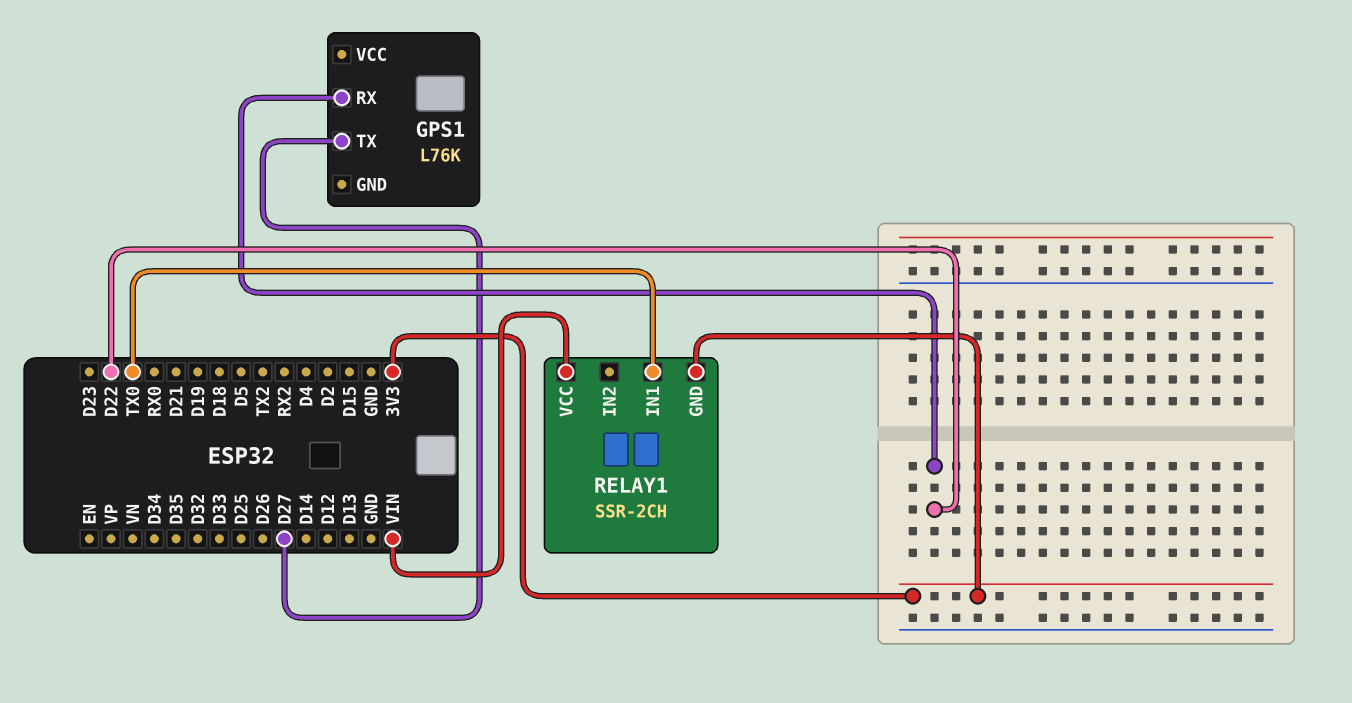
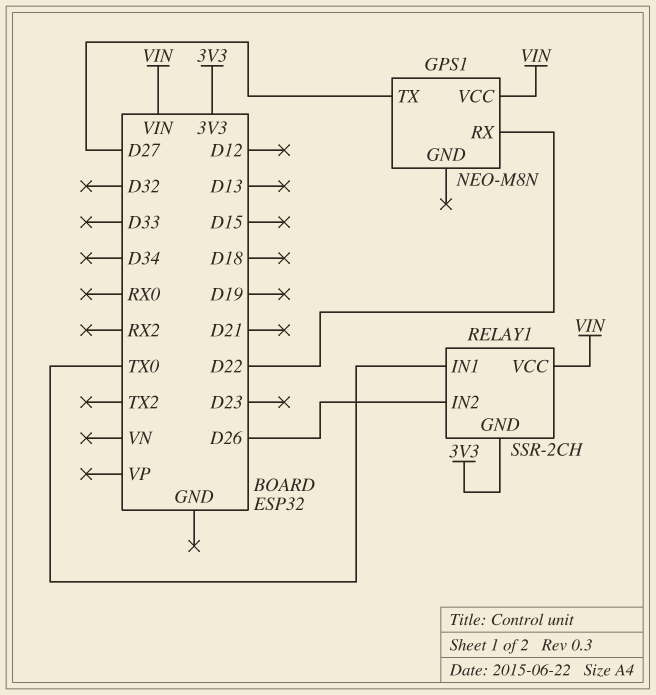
GPS1: L76K -> NEO-M8N
GPS1 pin VCC: none -> VIN
RELAY1 pin IN2: none -> D26

